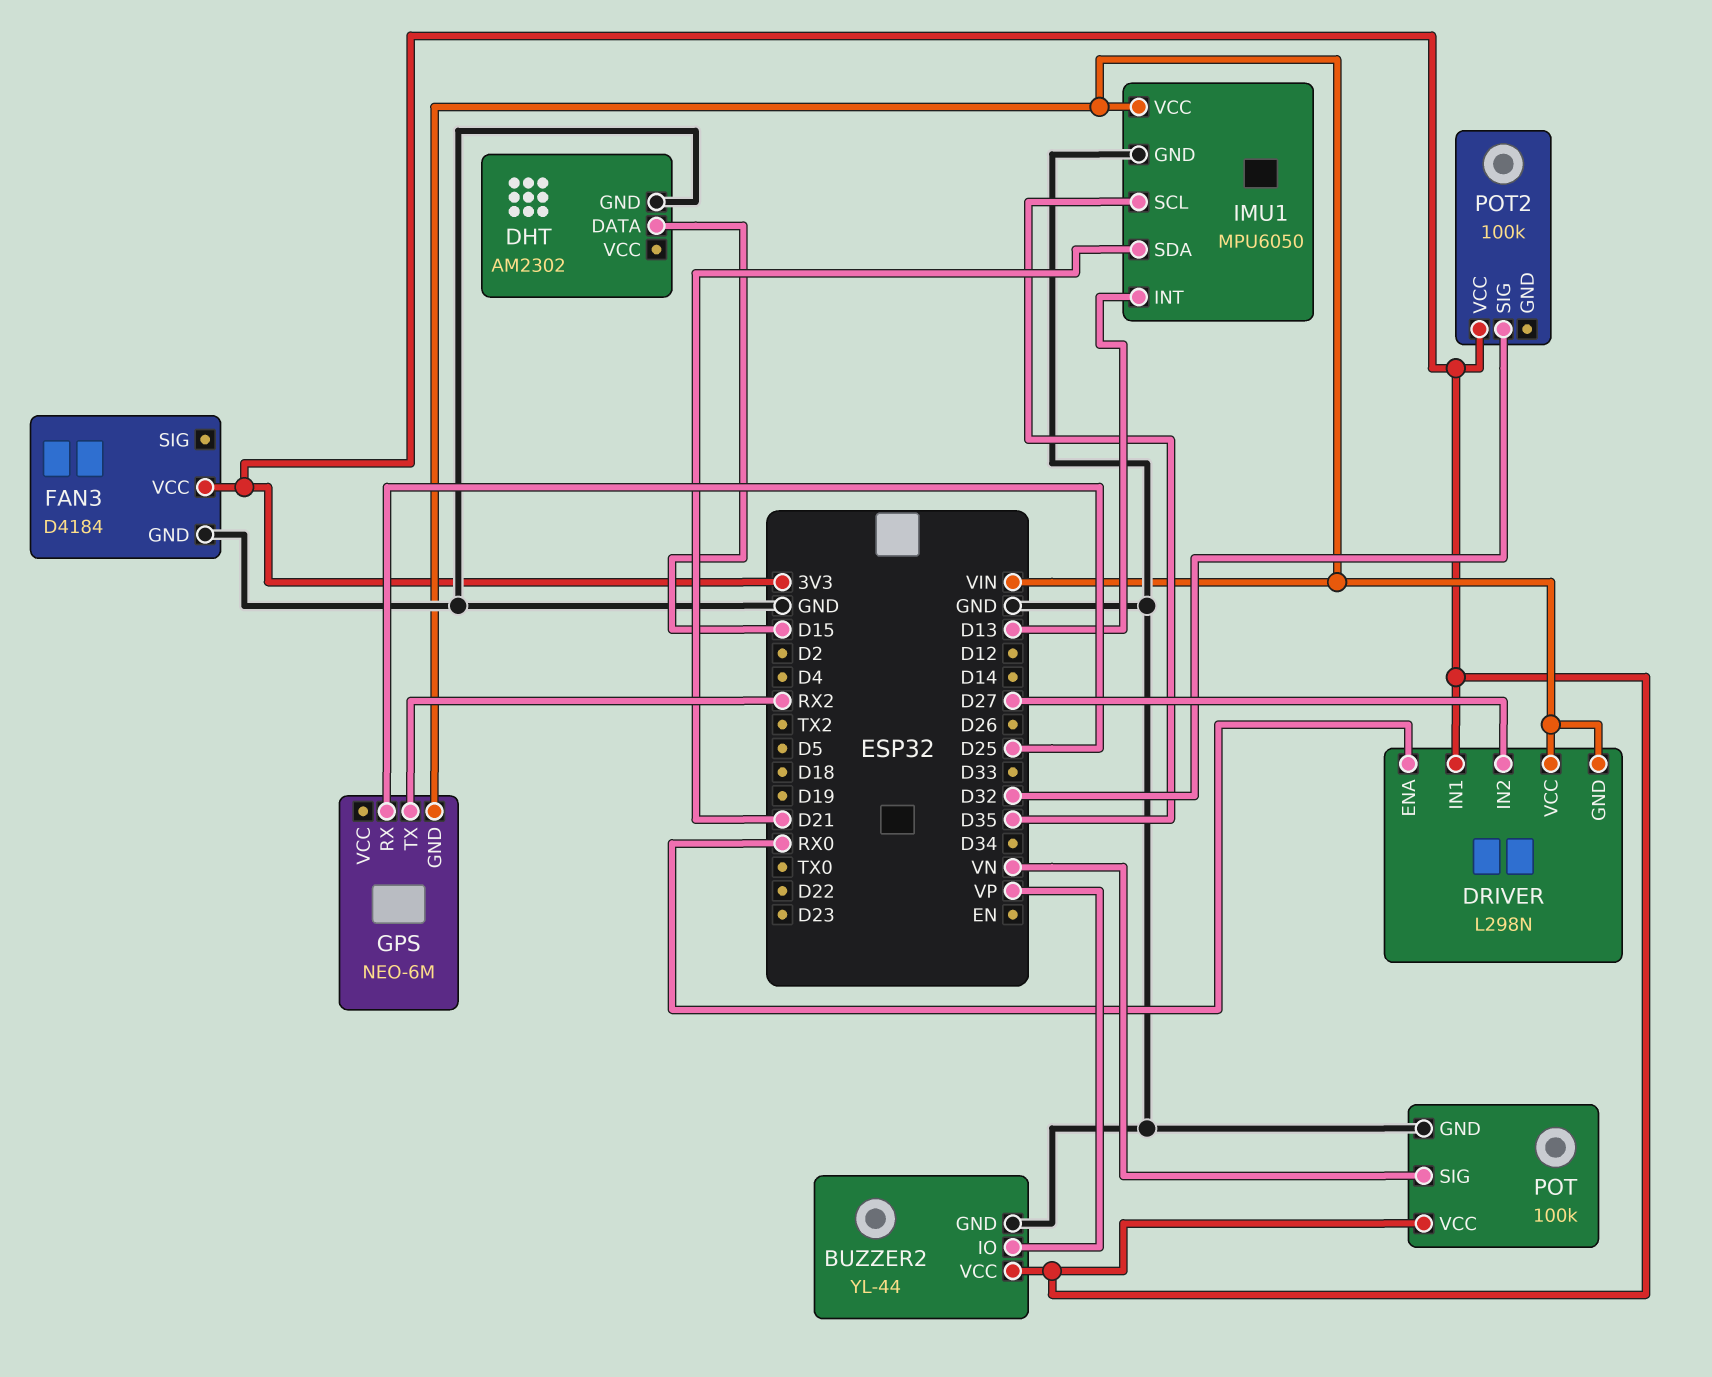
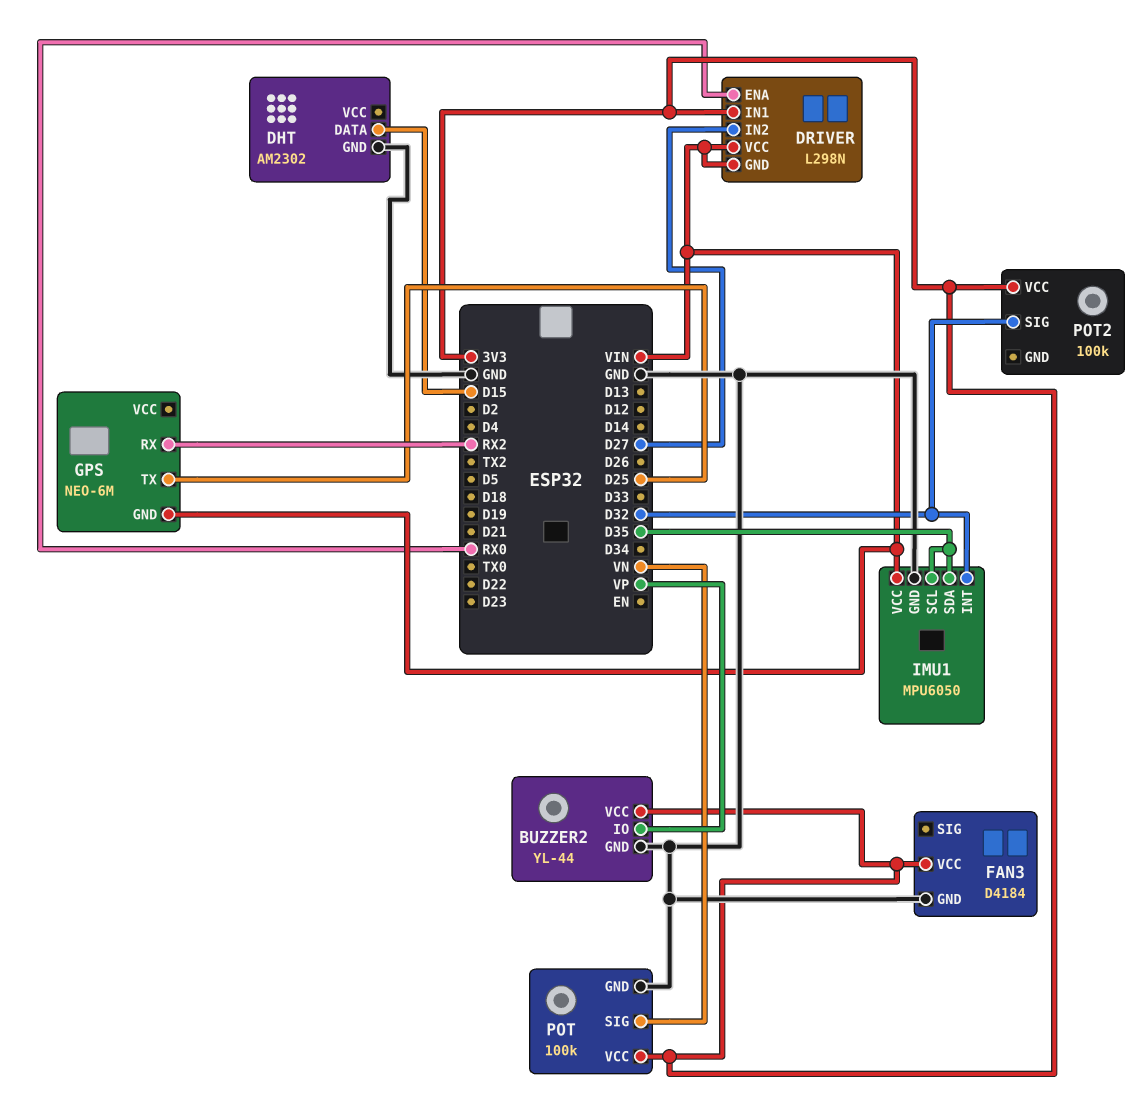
GPS pin RX: D25 -> RX2
GPS pin TX: RX2 -> D25
IMU1 pin INT: D13 -> D32
IMU1 pin SDA: D21 -> D35

